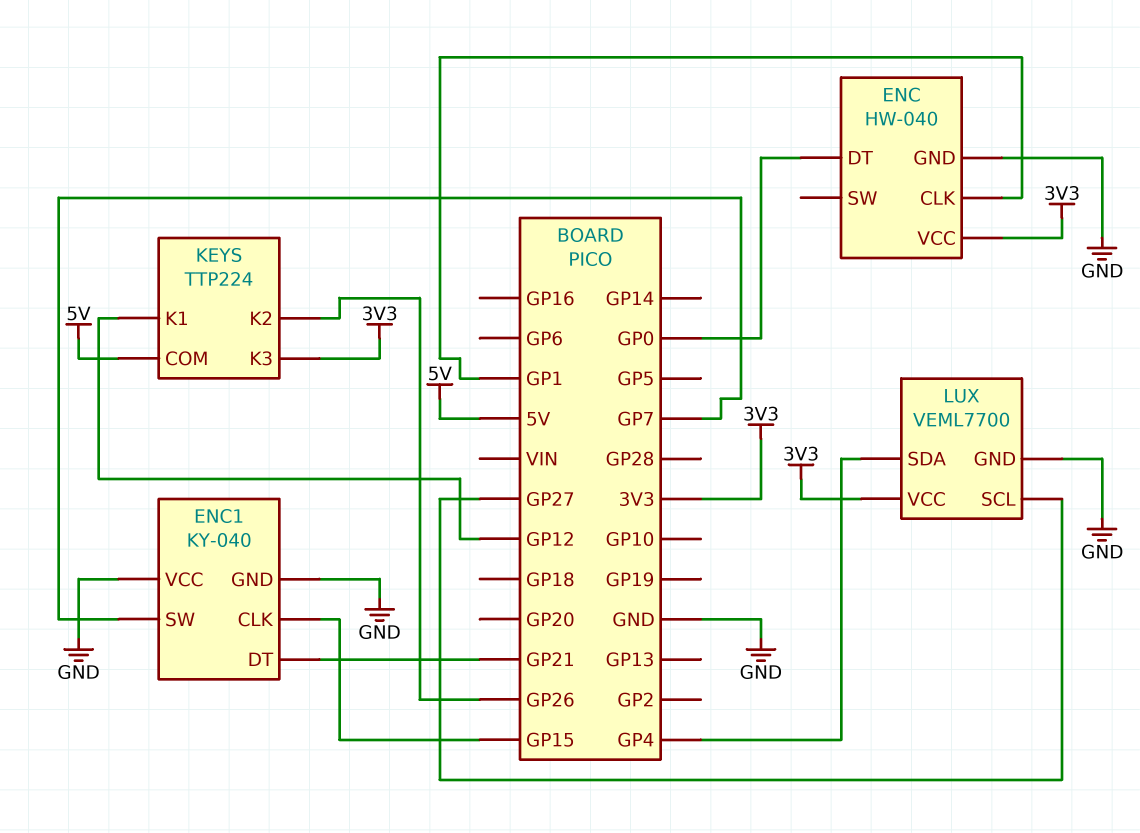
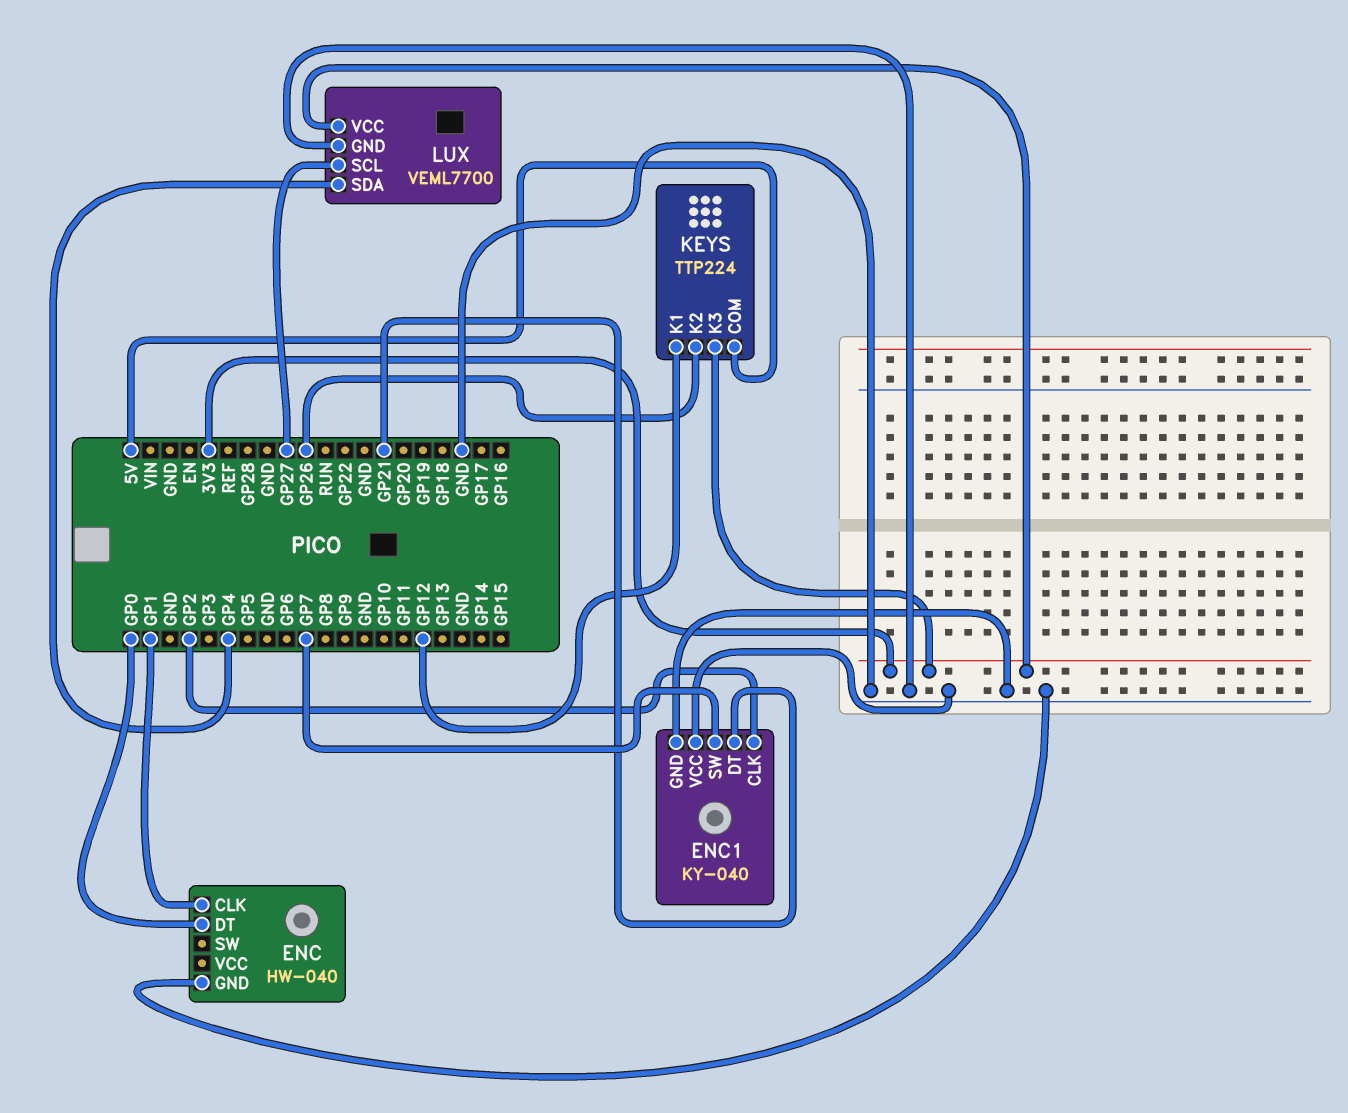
ENC pin VCC: 3V3 -> none
ENC1 pin CLK: GP15 -> GP2

